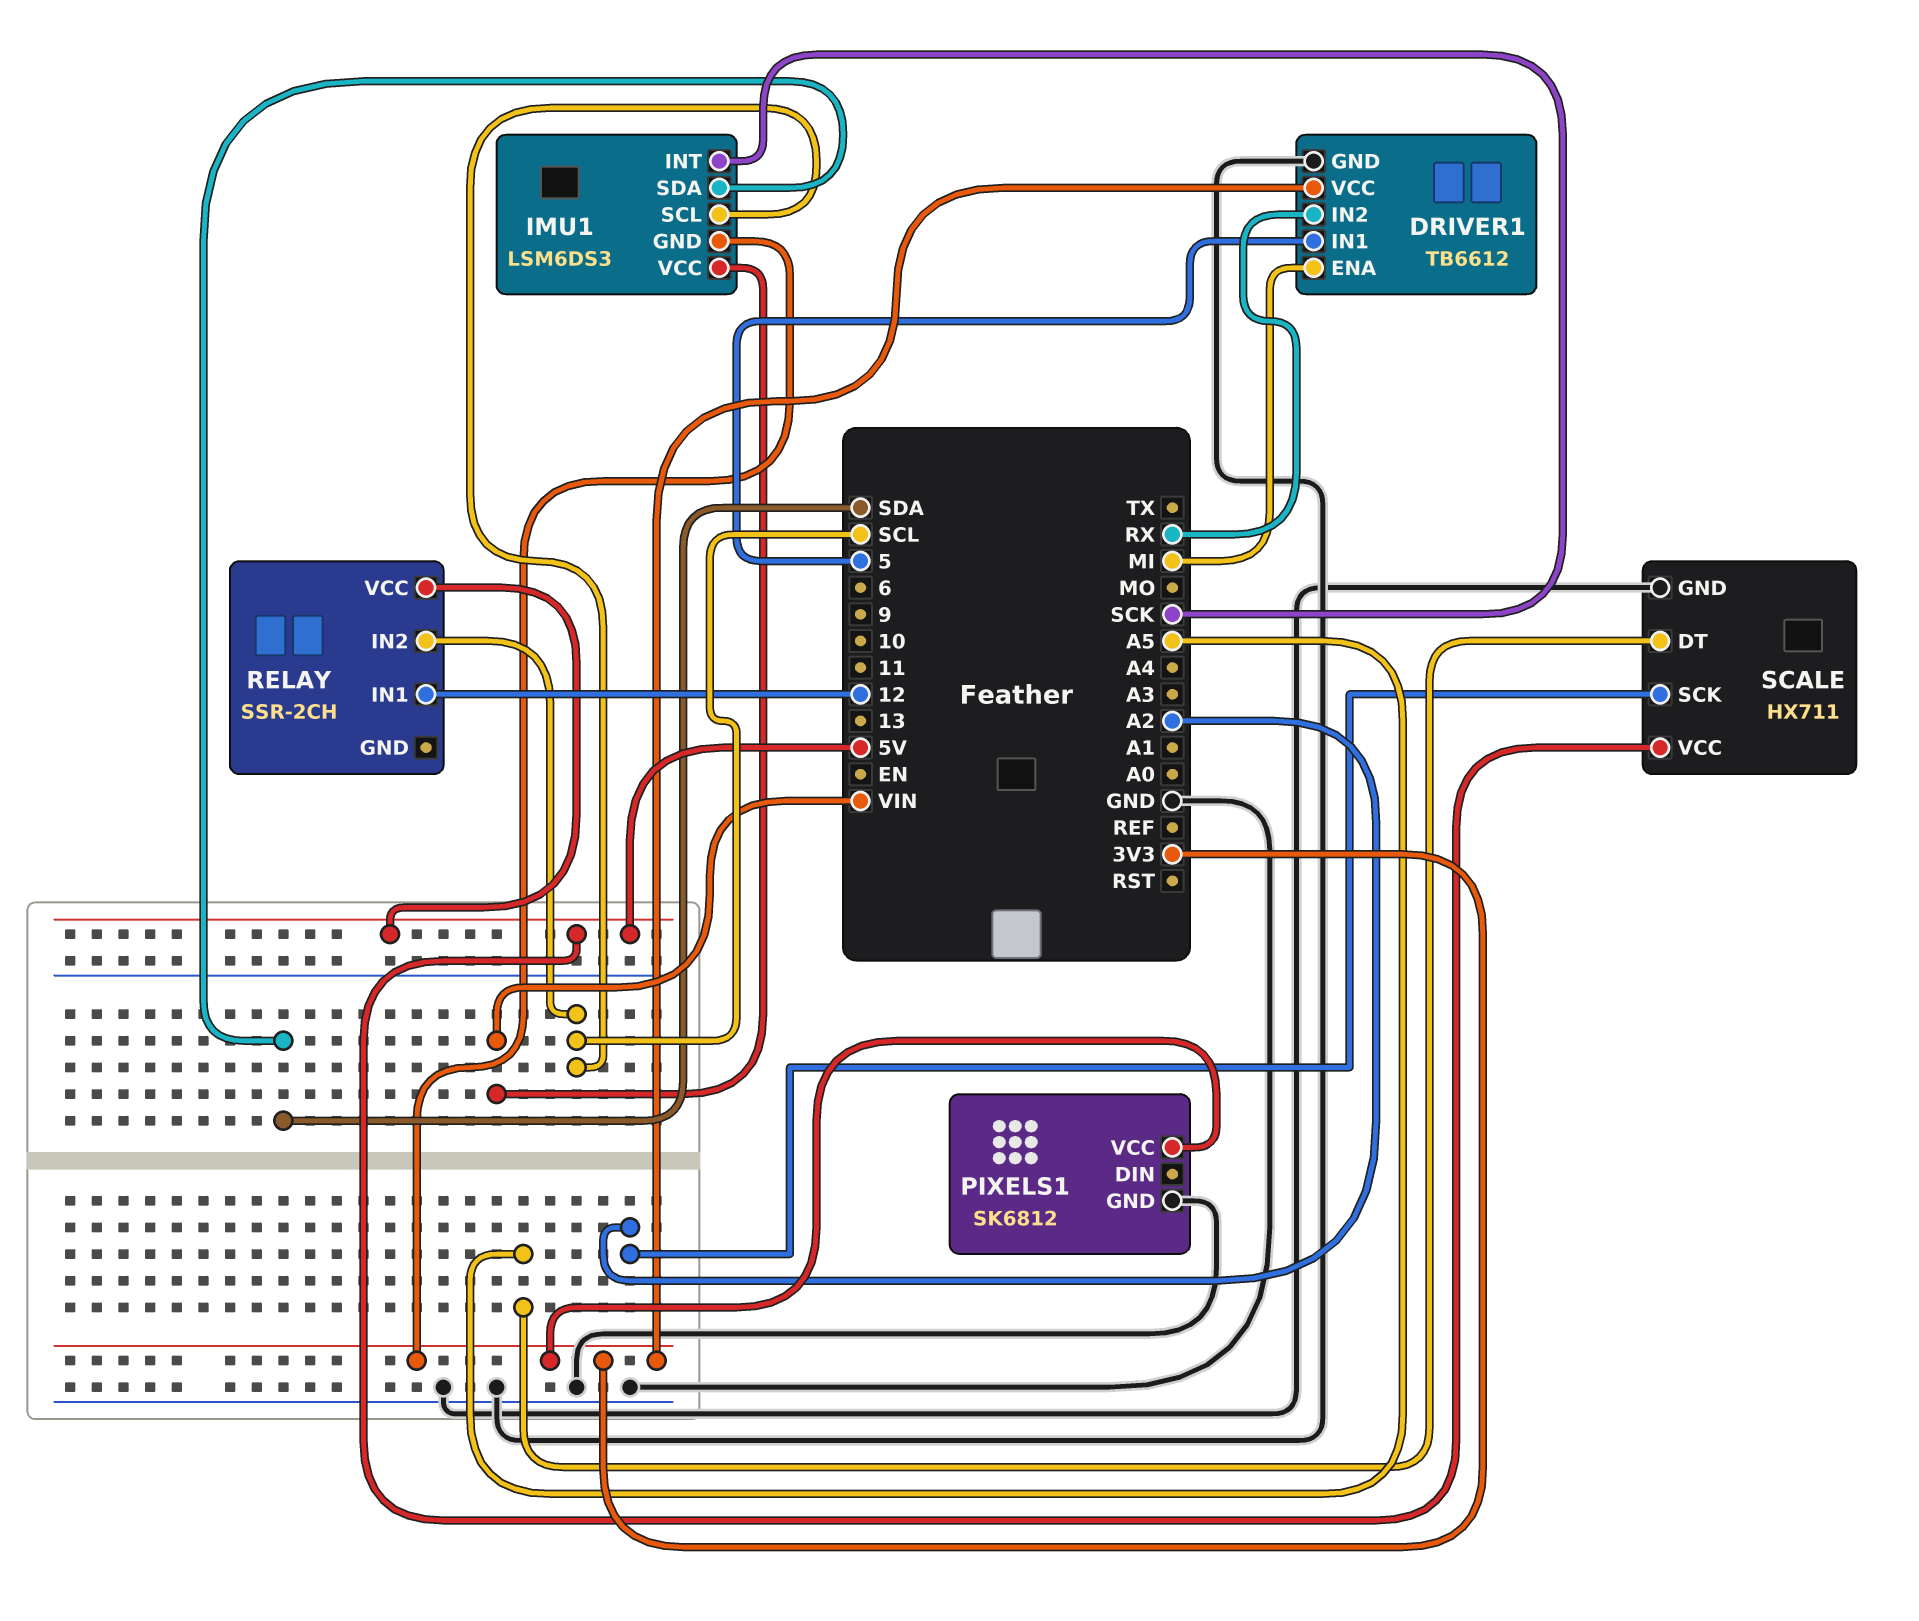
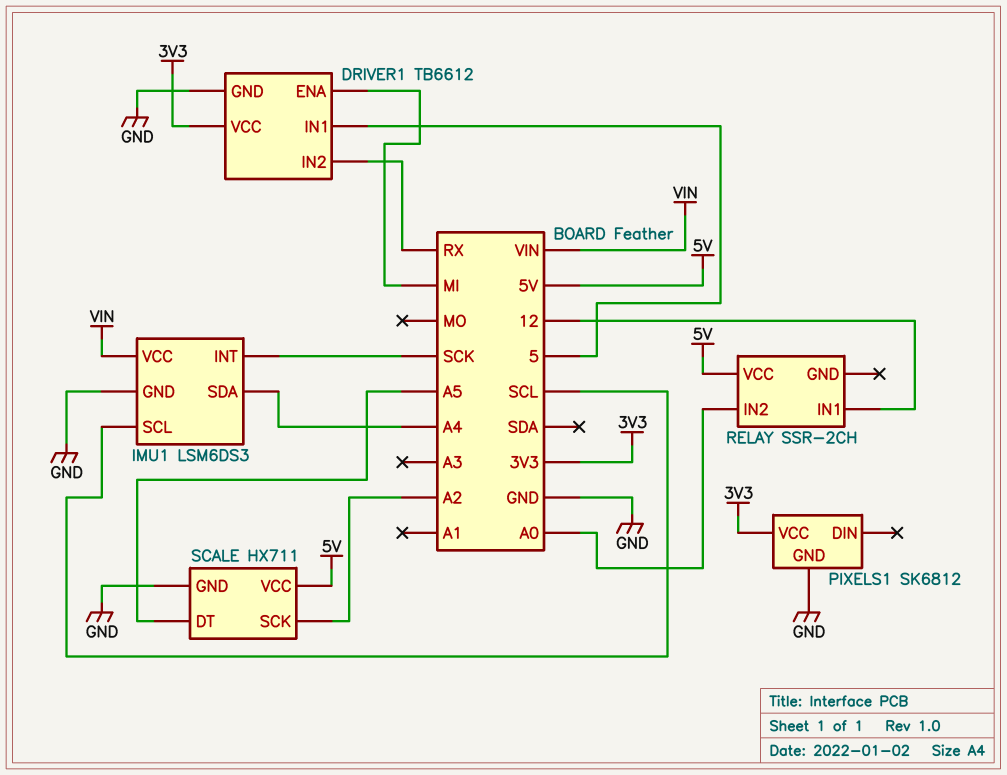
IMU1 pin GND: 3V3 -> GND
IMU1 pin SDA: SDA -> A4
RELAY pin IN2: SCL -> A0

